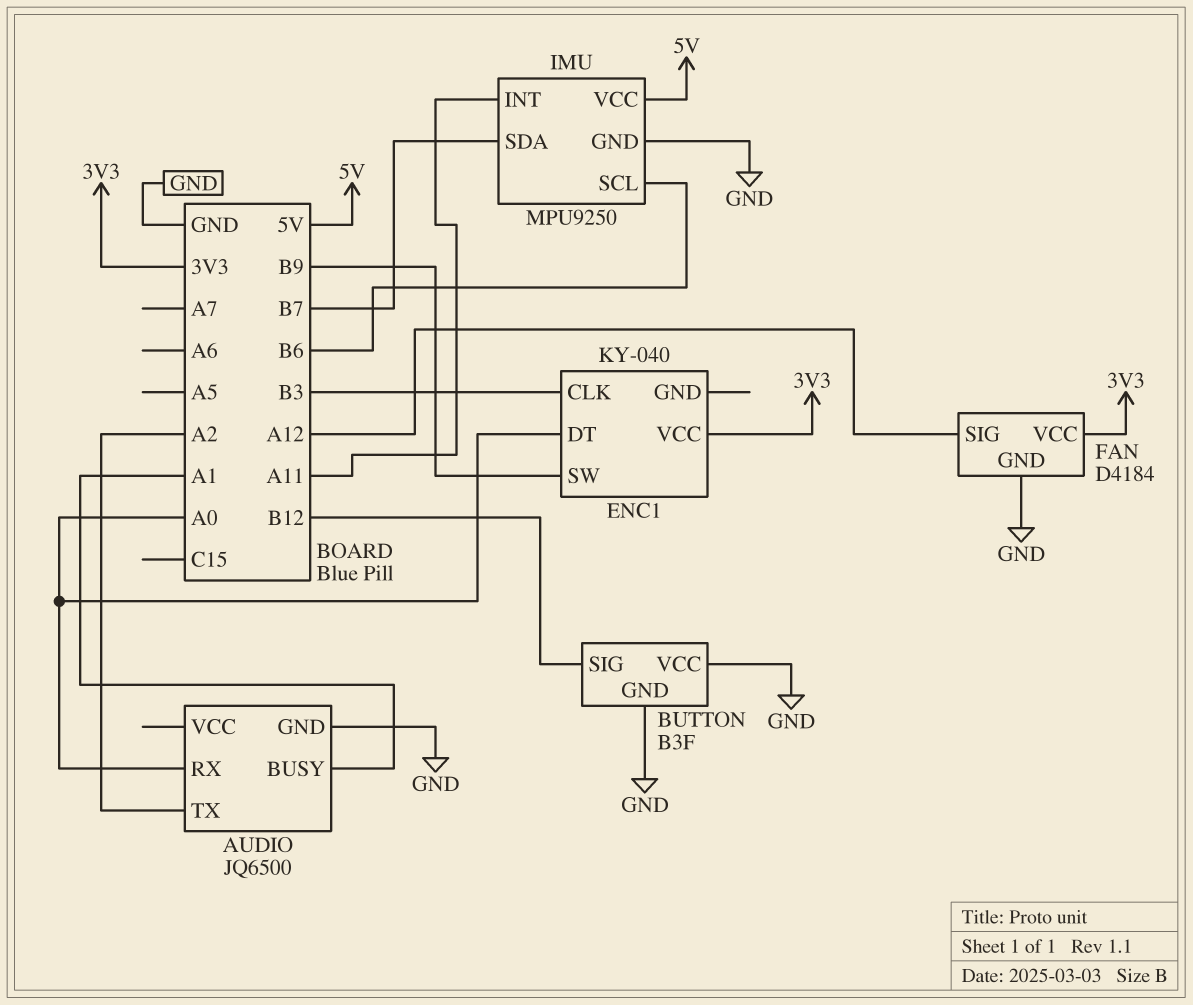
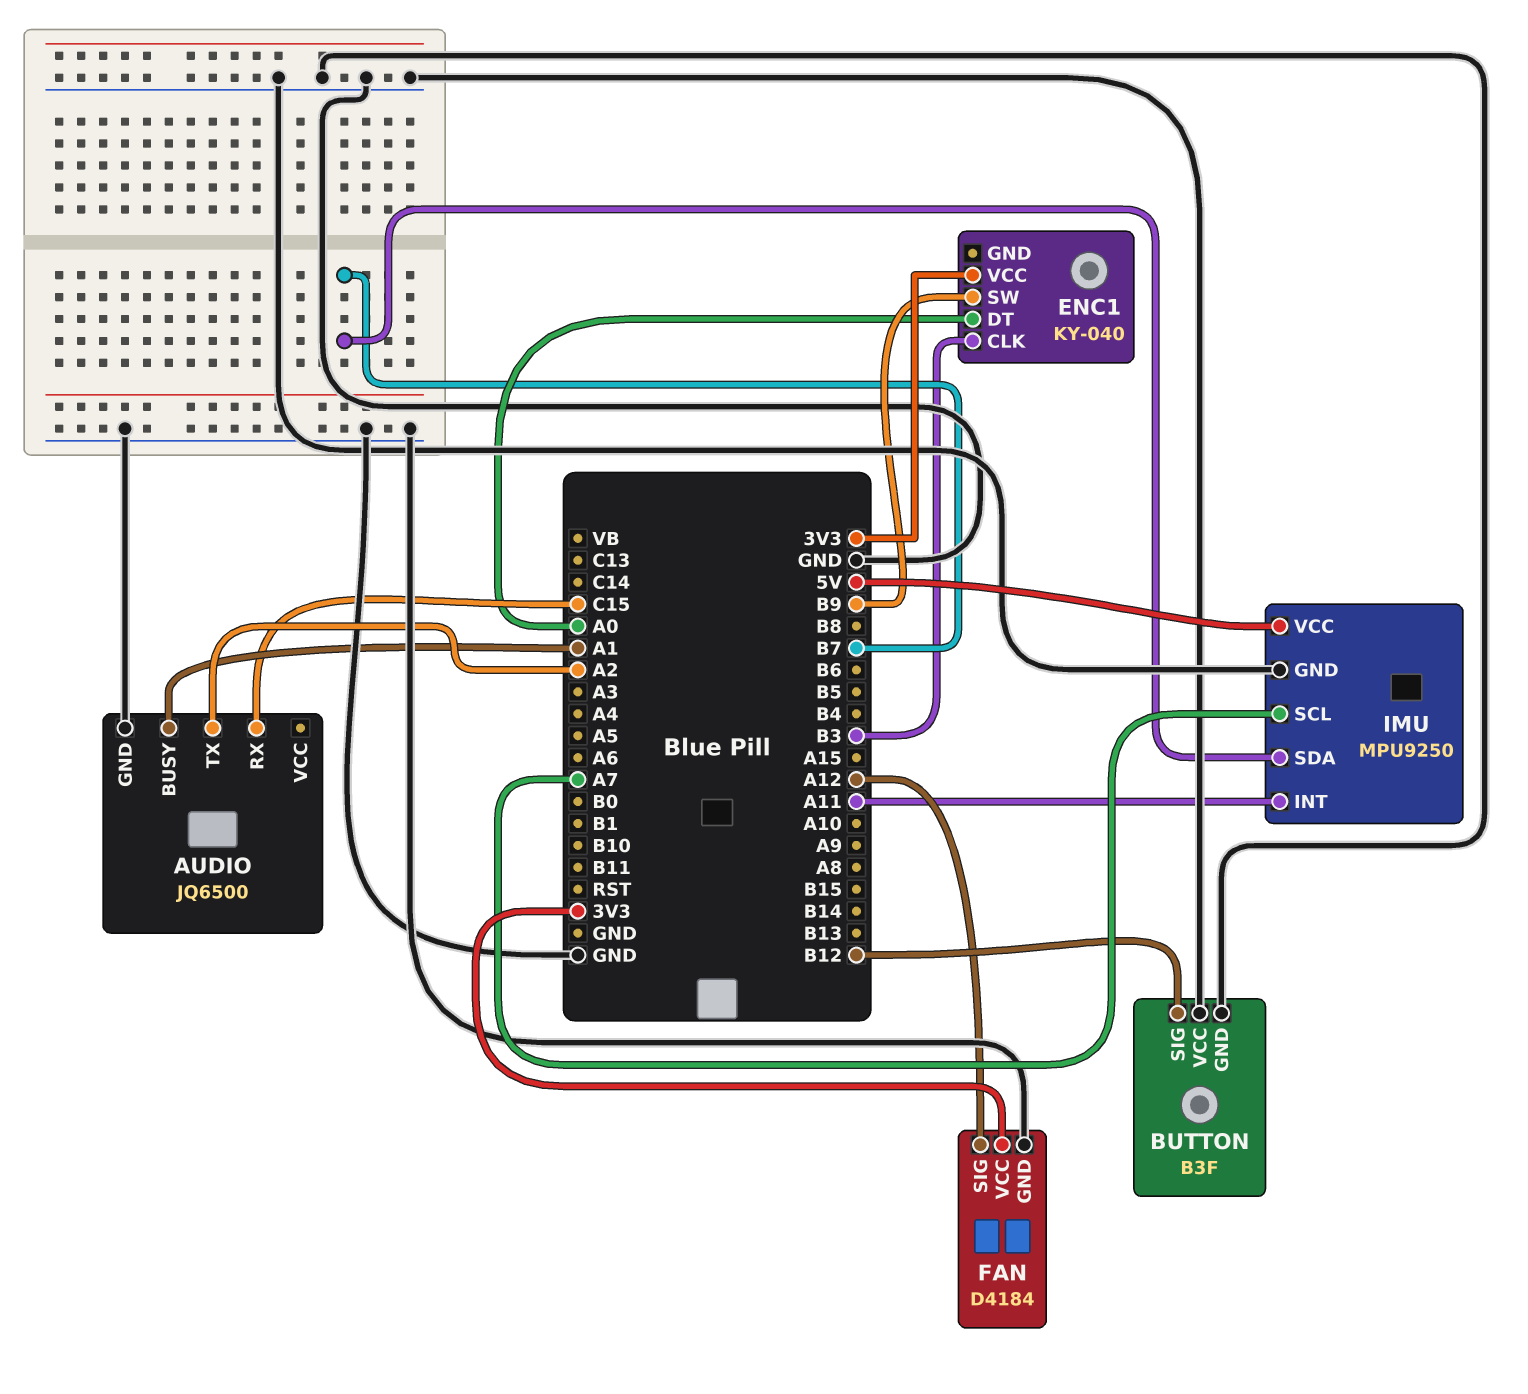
AUDIO pin RX: A0 -> C15
IMU pin SCL: B6 -> A7

